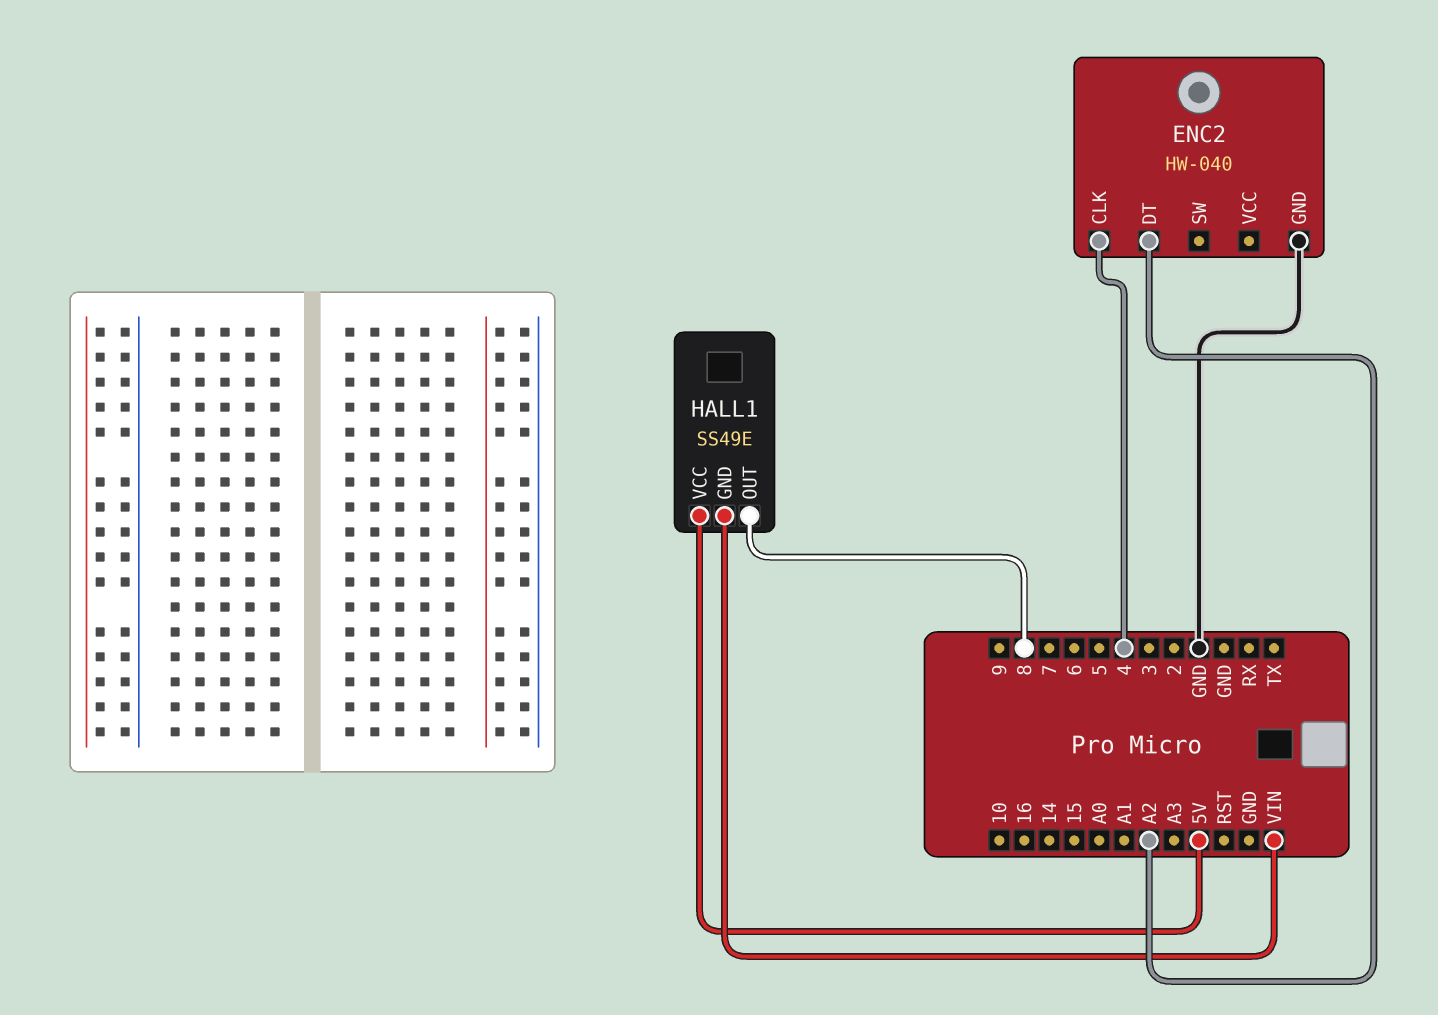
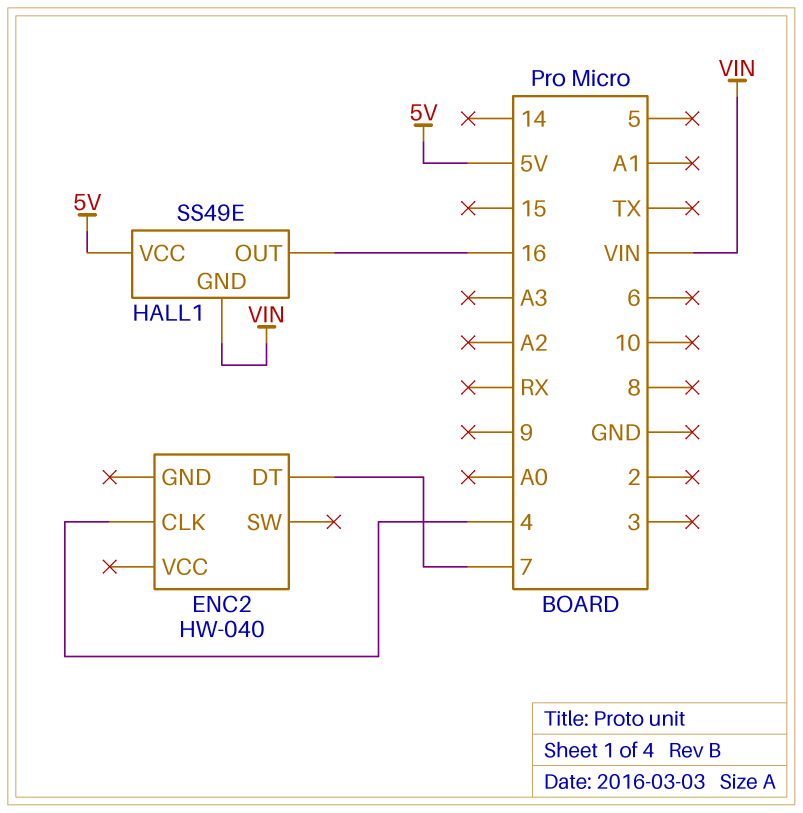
ENC2 pin DT: A2 -> 7
ENC2 pin GND: GND -> none
HALL1 pin OUT: 8 -> 16

